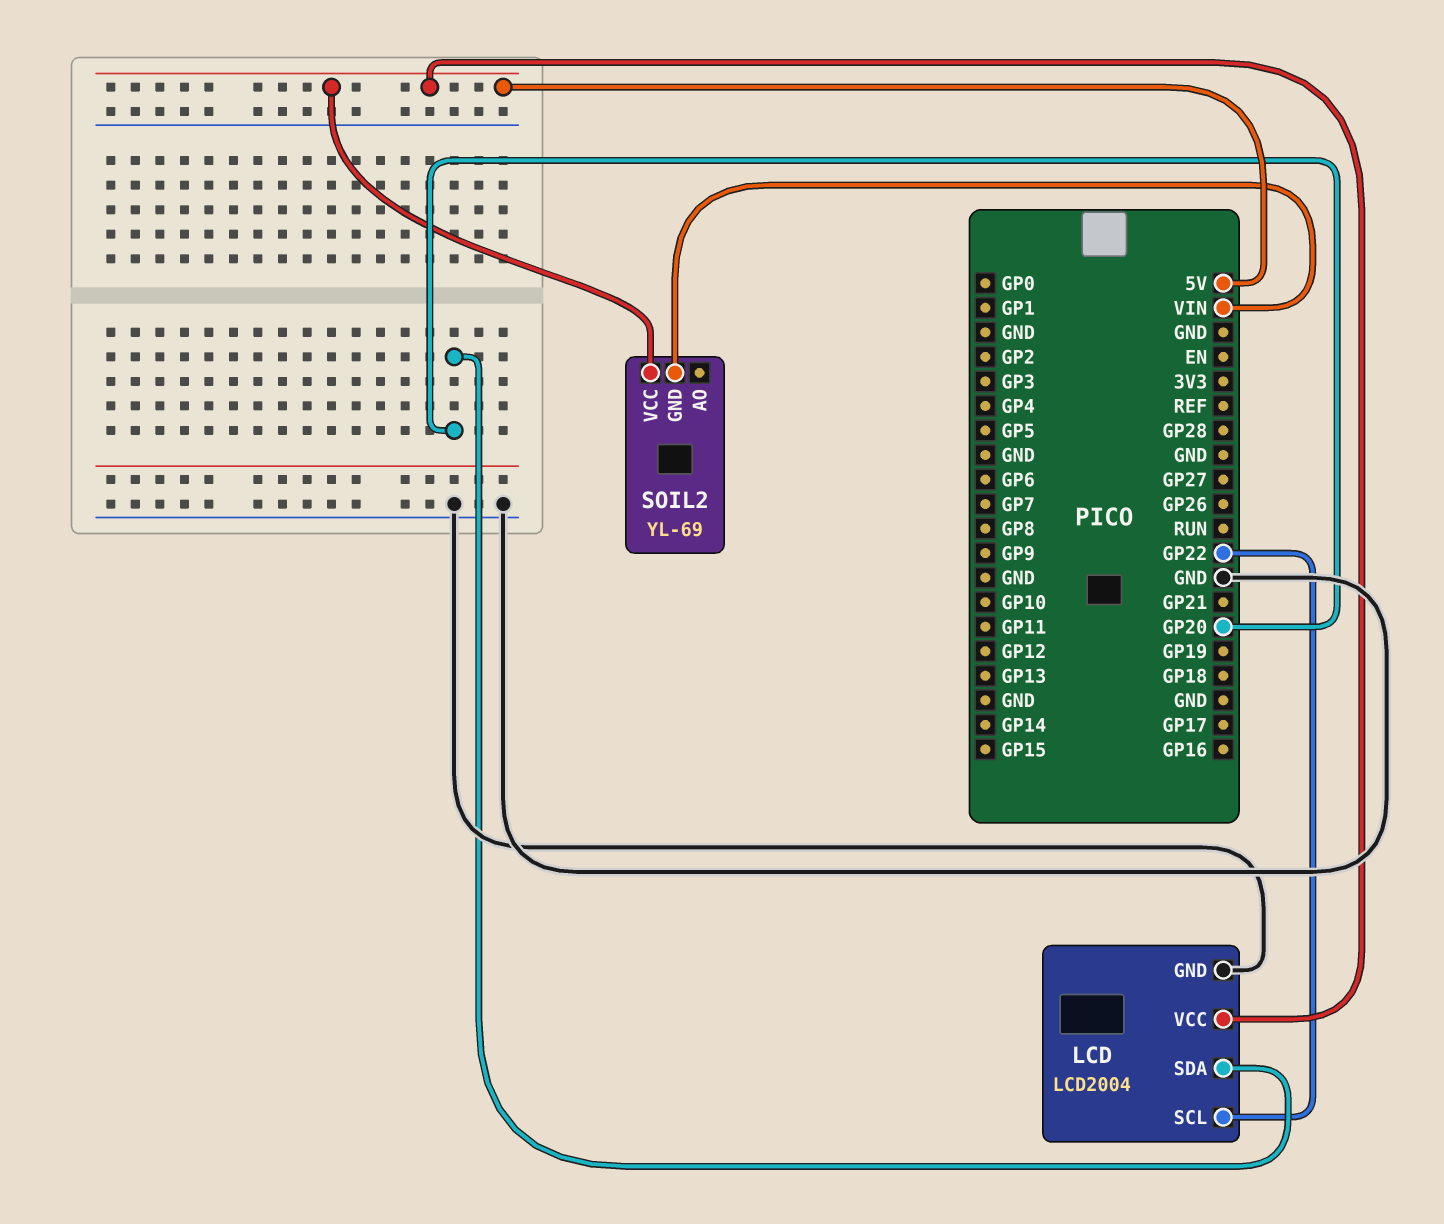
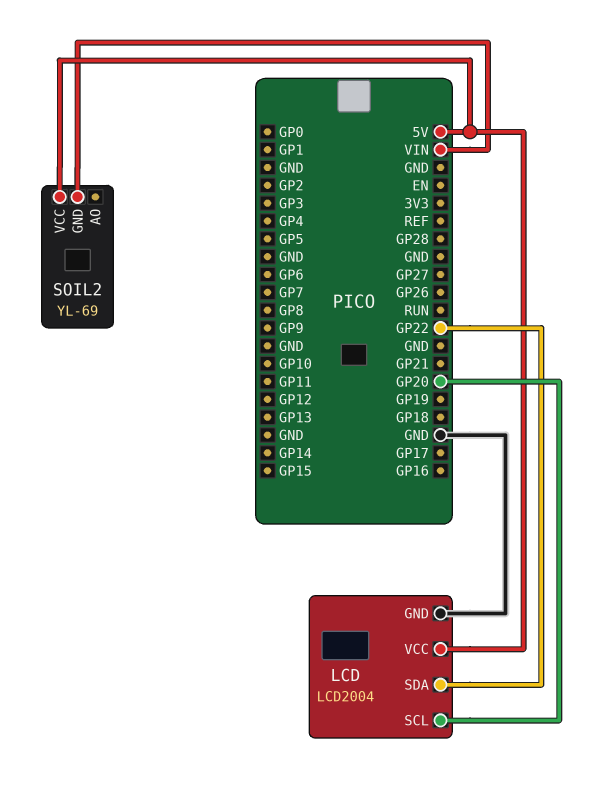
LCD pin SCL: GP22 -> GP20
LCD pin SDA: GP20 -> GP22

